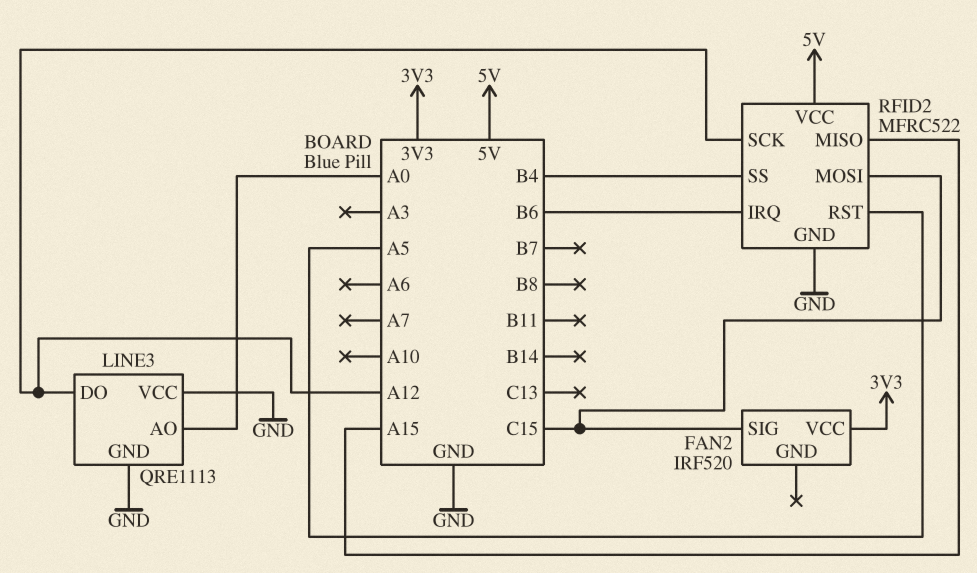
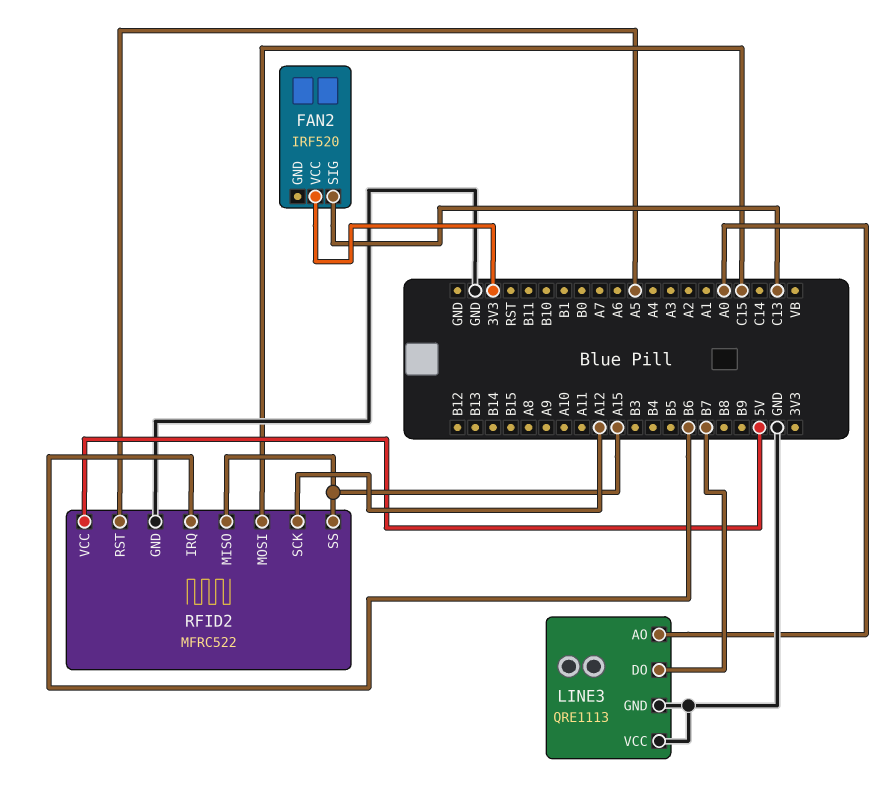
FAN2 pin SIG: C15 -> C13
LINE3 pin DO: A12 -> B7
RFID2 pin SS: B4 -> A15

